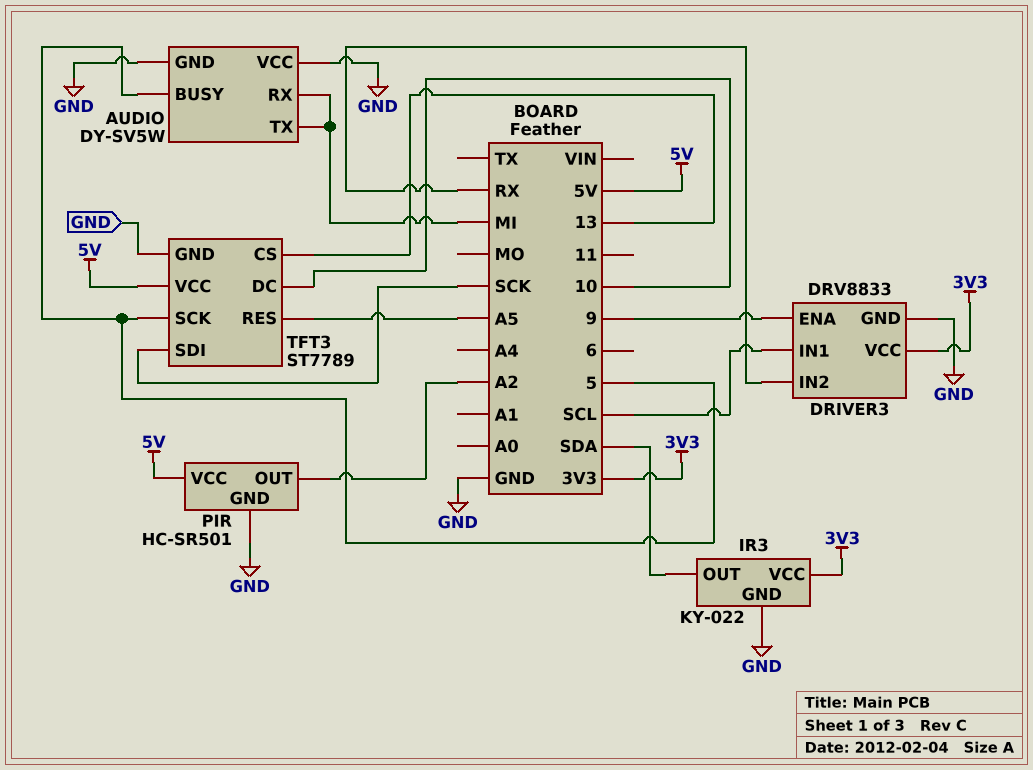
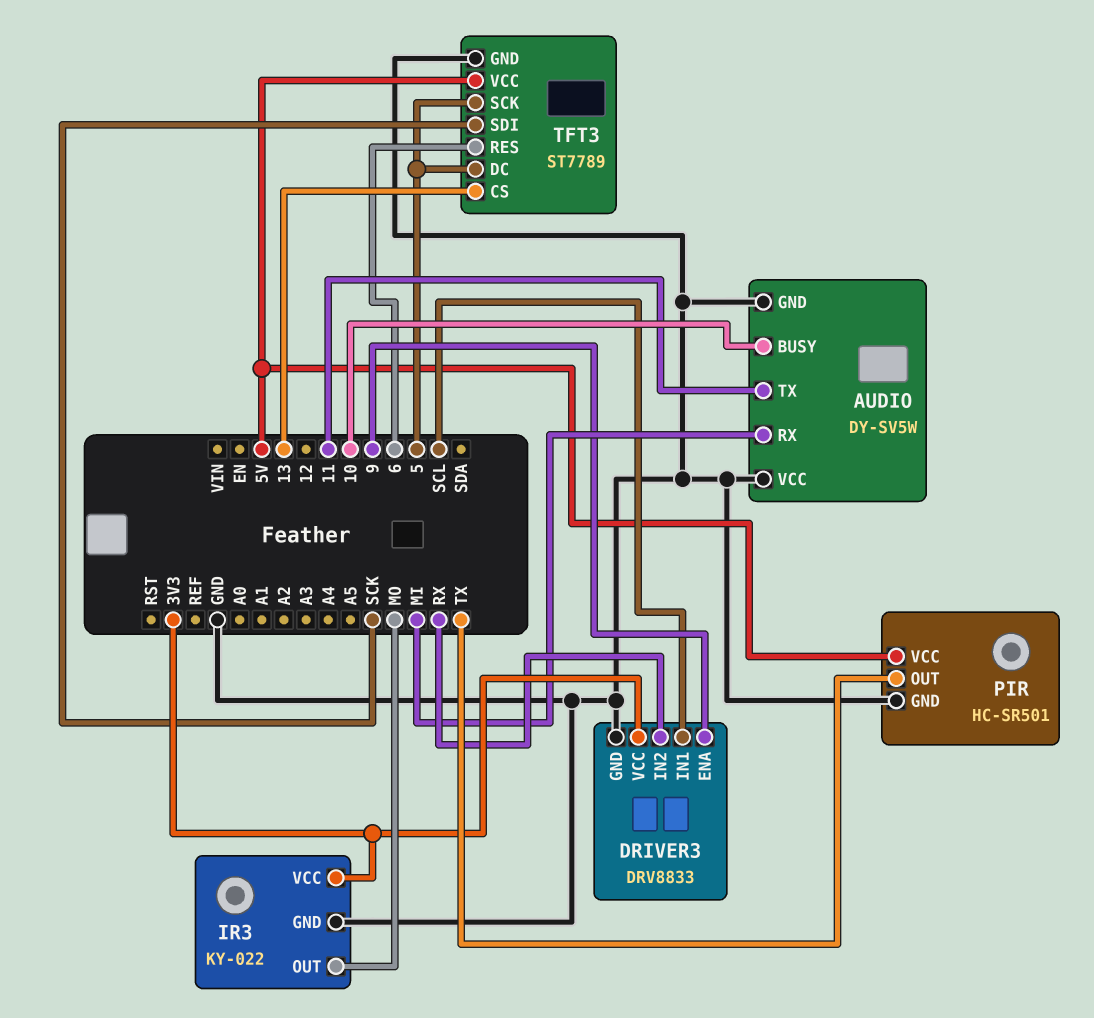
AUDIO pin BUSY: 5 -> 10
AUDIO pin TX: MI -> 11
IR3 pin OUT: SDA -> MO
PIR pin OUT: A2 -> TX
TFT3 pin DC: 10 -> 5
TFT3 pin RES: A5 -> 6

